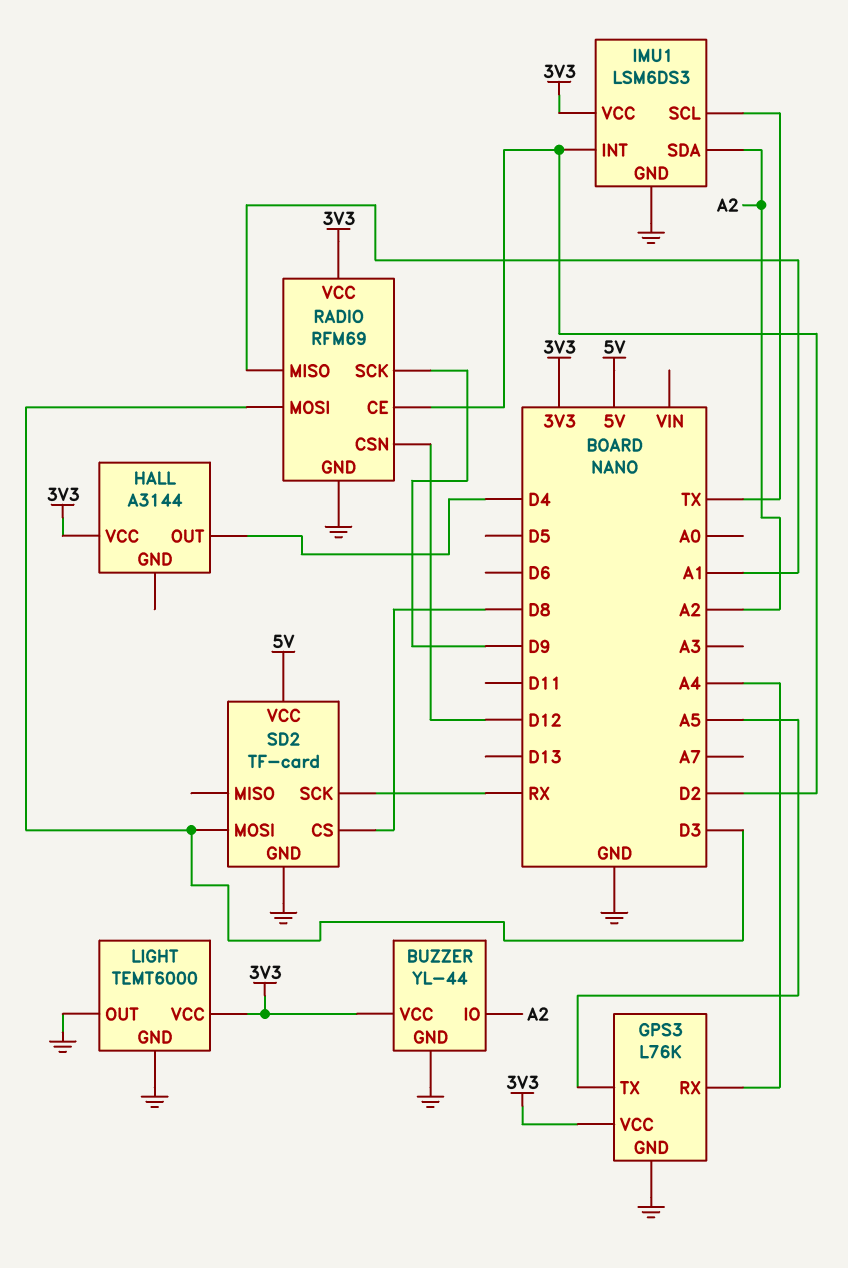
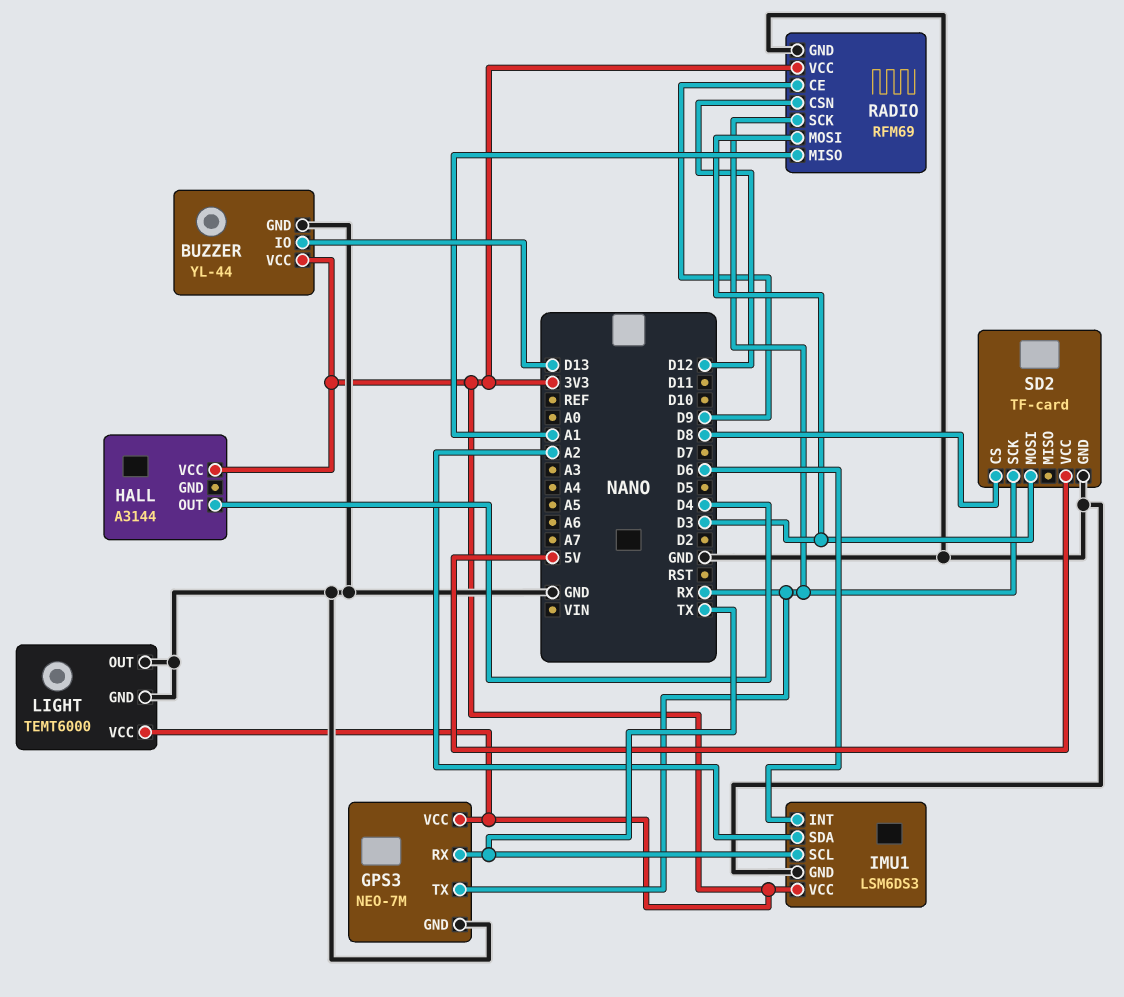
BUZZER pin IO: A2 -> D13
GPS3: L76K -> NEO-7M
GPS3 pin RX: A4 -> TX
GPS3 pin TX: A5 -> RX
IMU1 pin INT: D2 -> D6
RADIO pin CE: D2 -> D9
RADIO pin SCK: D9 -> RX

